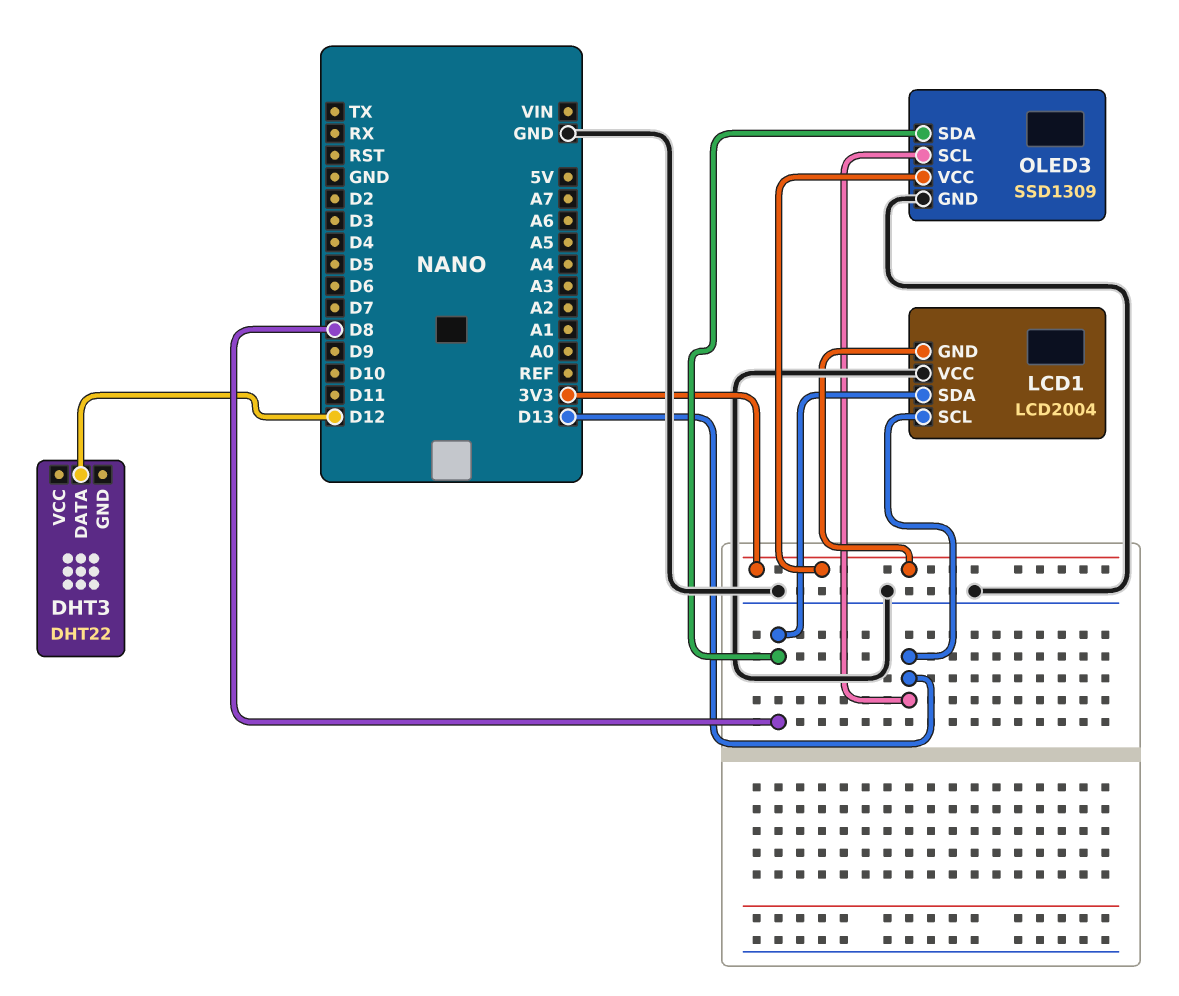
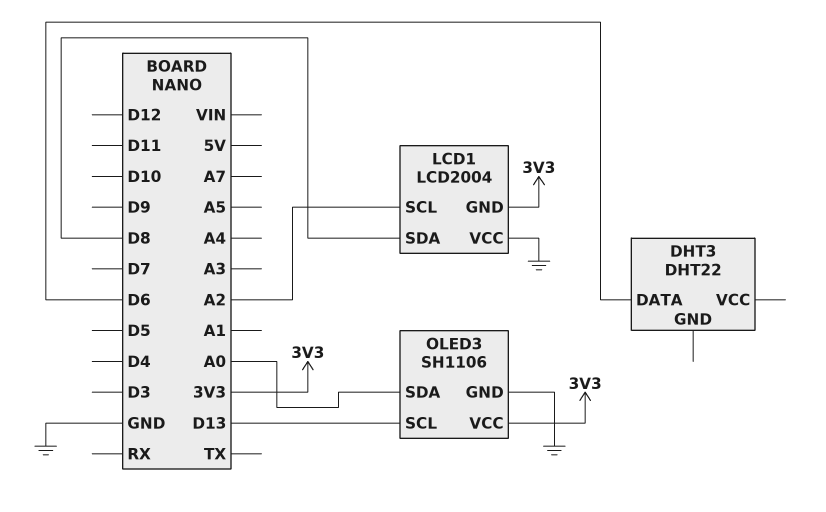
DHT3 pin DATA: D12 -> D6
LCD1 pin SCL: D13 -> A2
OLED3: SSD1309 -> SH1106
OLED3 pin SDA: D8 -> A0

